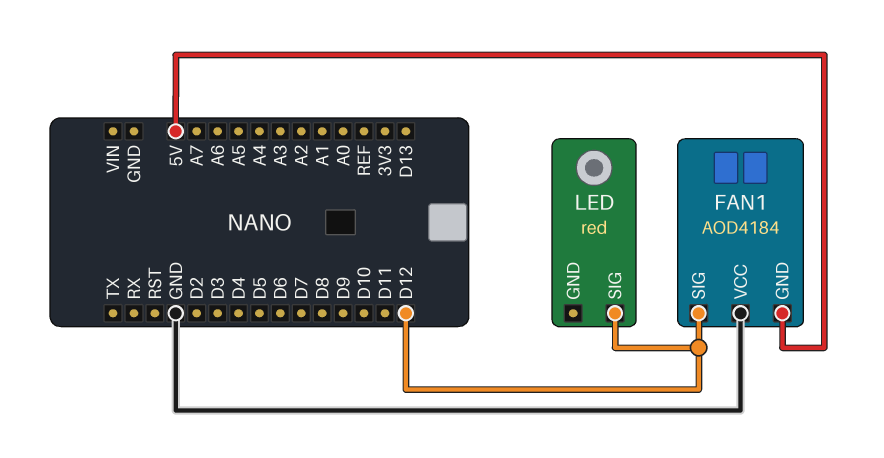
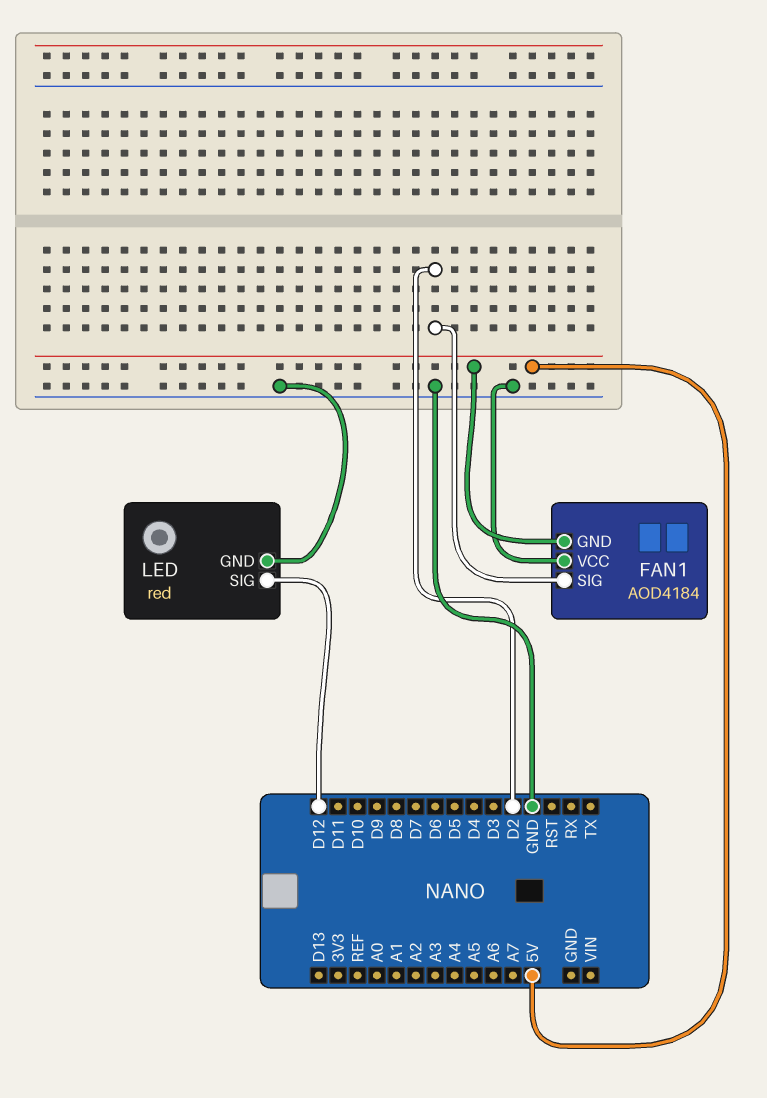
FAN1 pin SIG: D12 -> D2
LED pin GND: none -> GND

